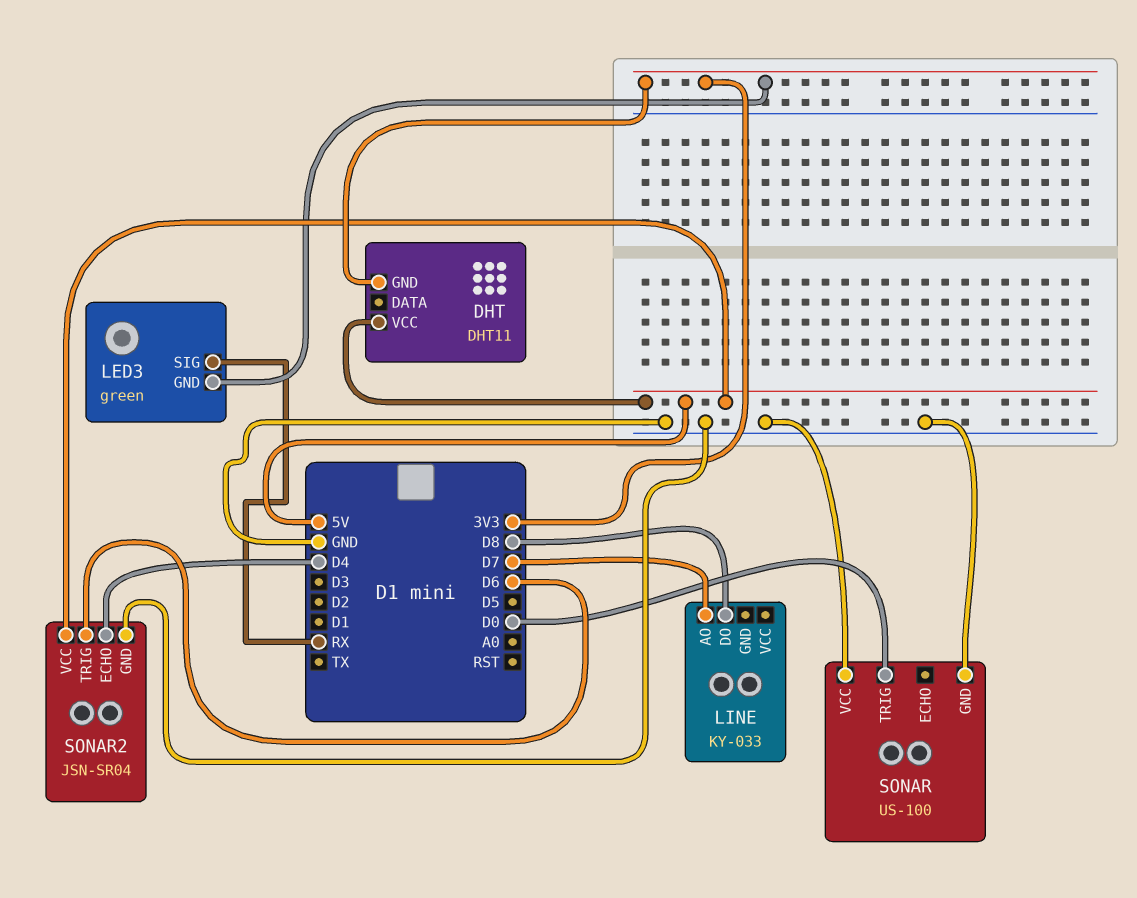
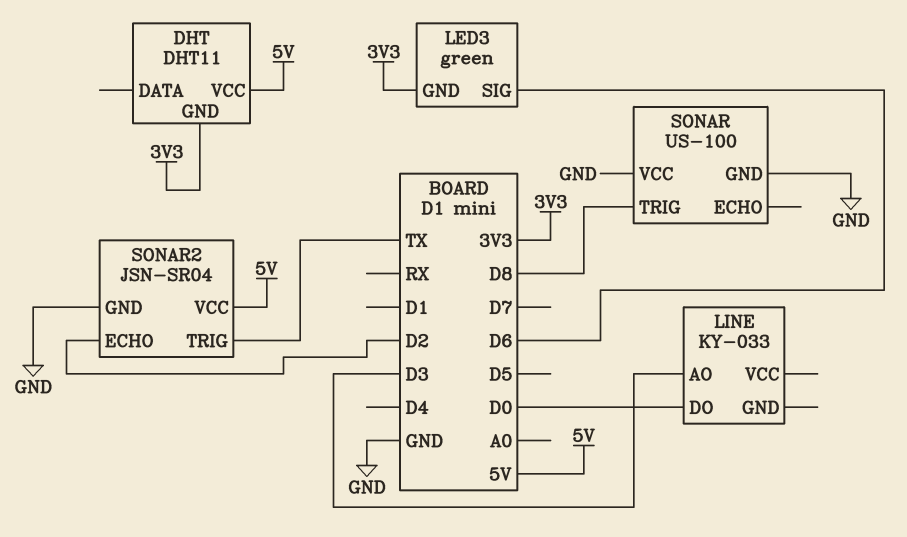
LED3 pin SIG: RX -> D6
LINE pin AO: D7 -> D3
LINE pin DO: D8 -> D0
SONAR pin TRIG: D0 -> D8
SONAR2 pin ECHO: D4 -> D2
SONAR2 pin TRIG: D6 -> TX

